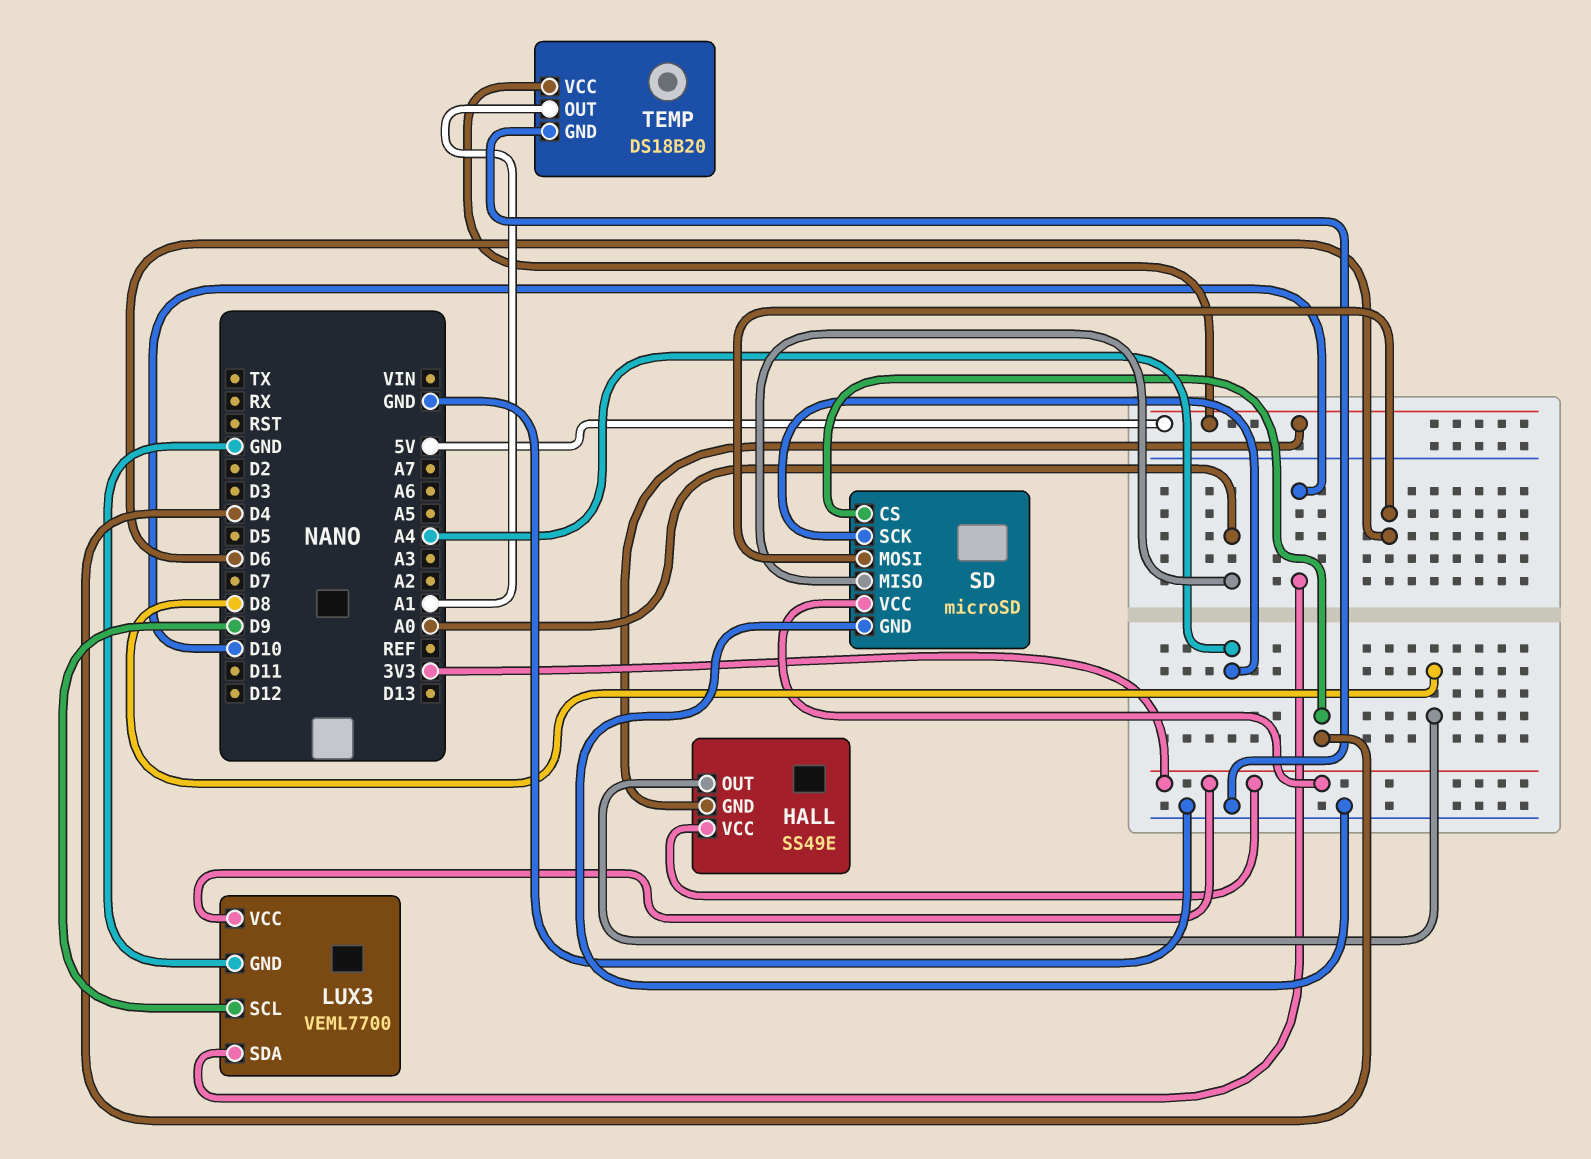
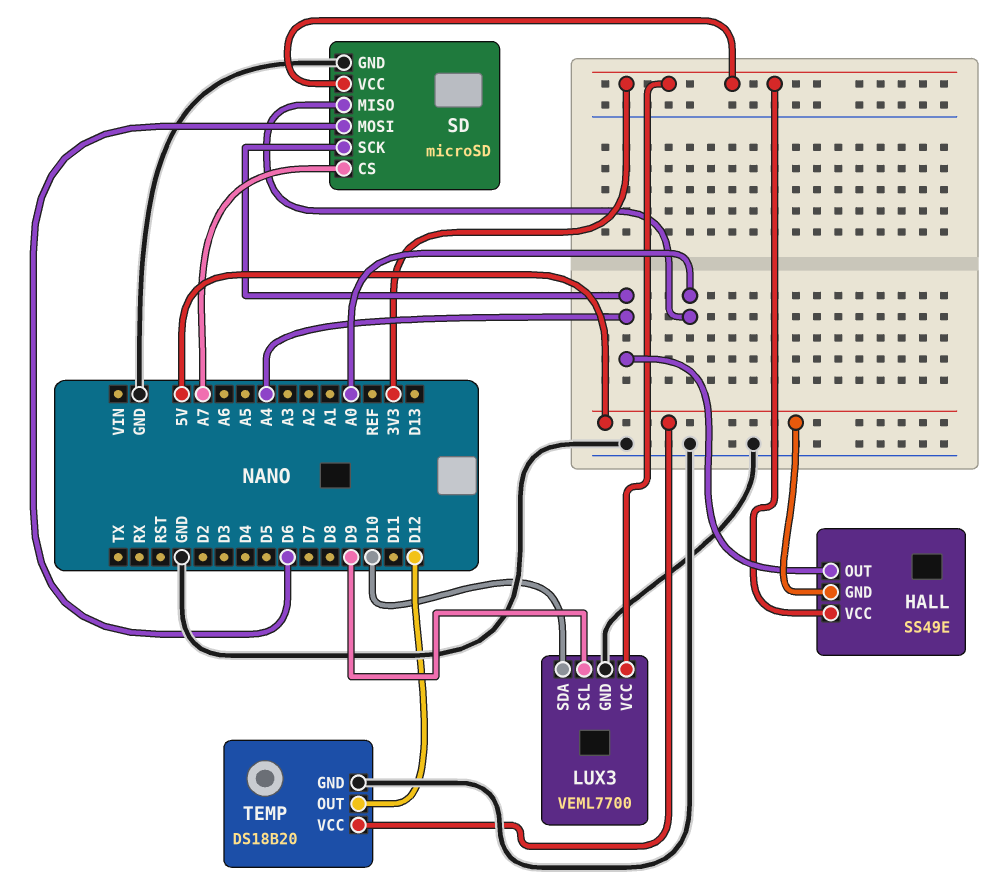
HALL pin OUT: D8 -> A4
SD pin CS: D4 -> A7
TEMP pin OUT: A1 -> D12

